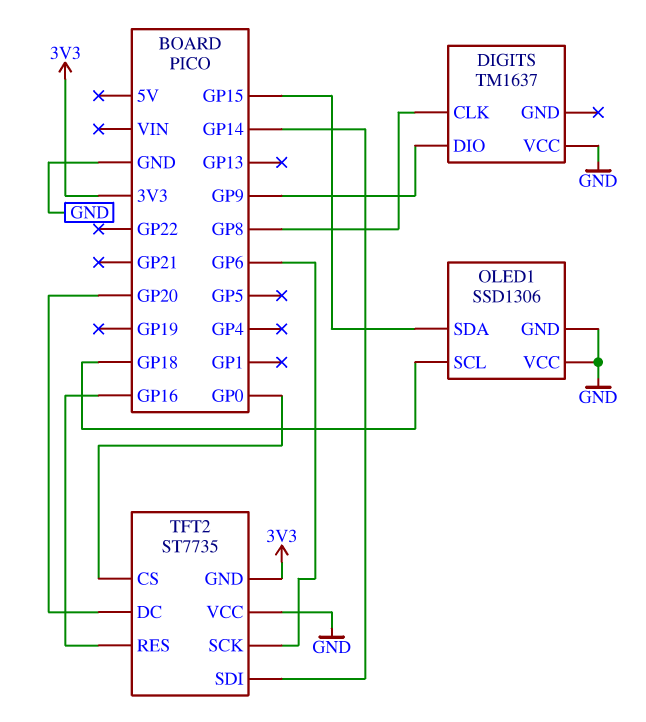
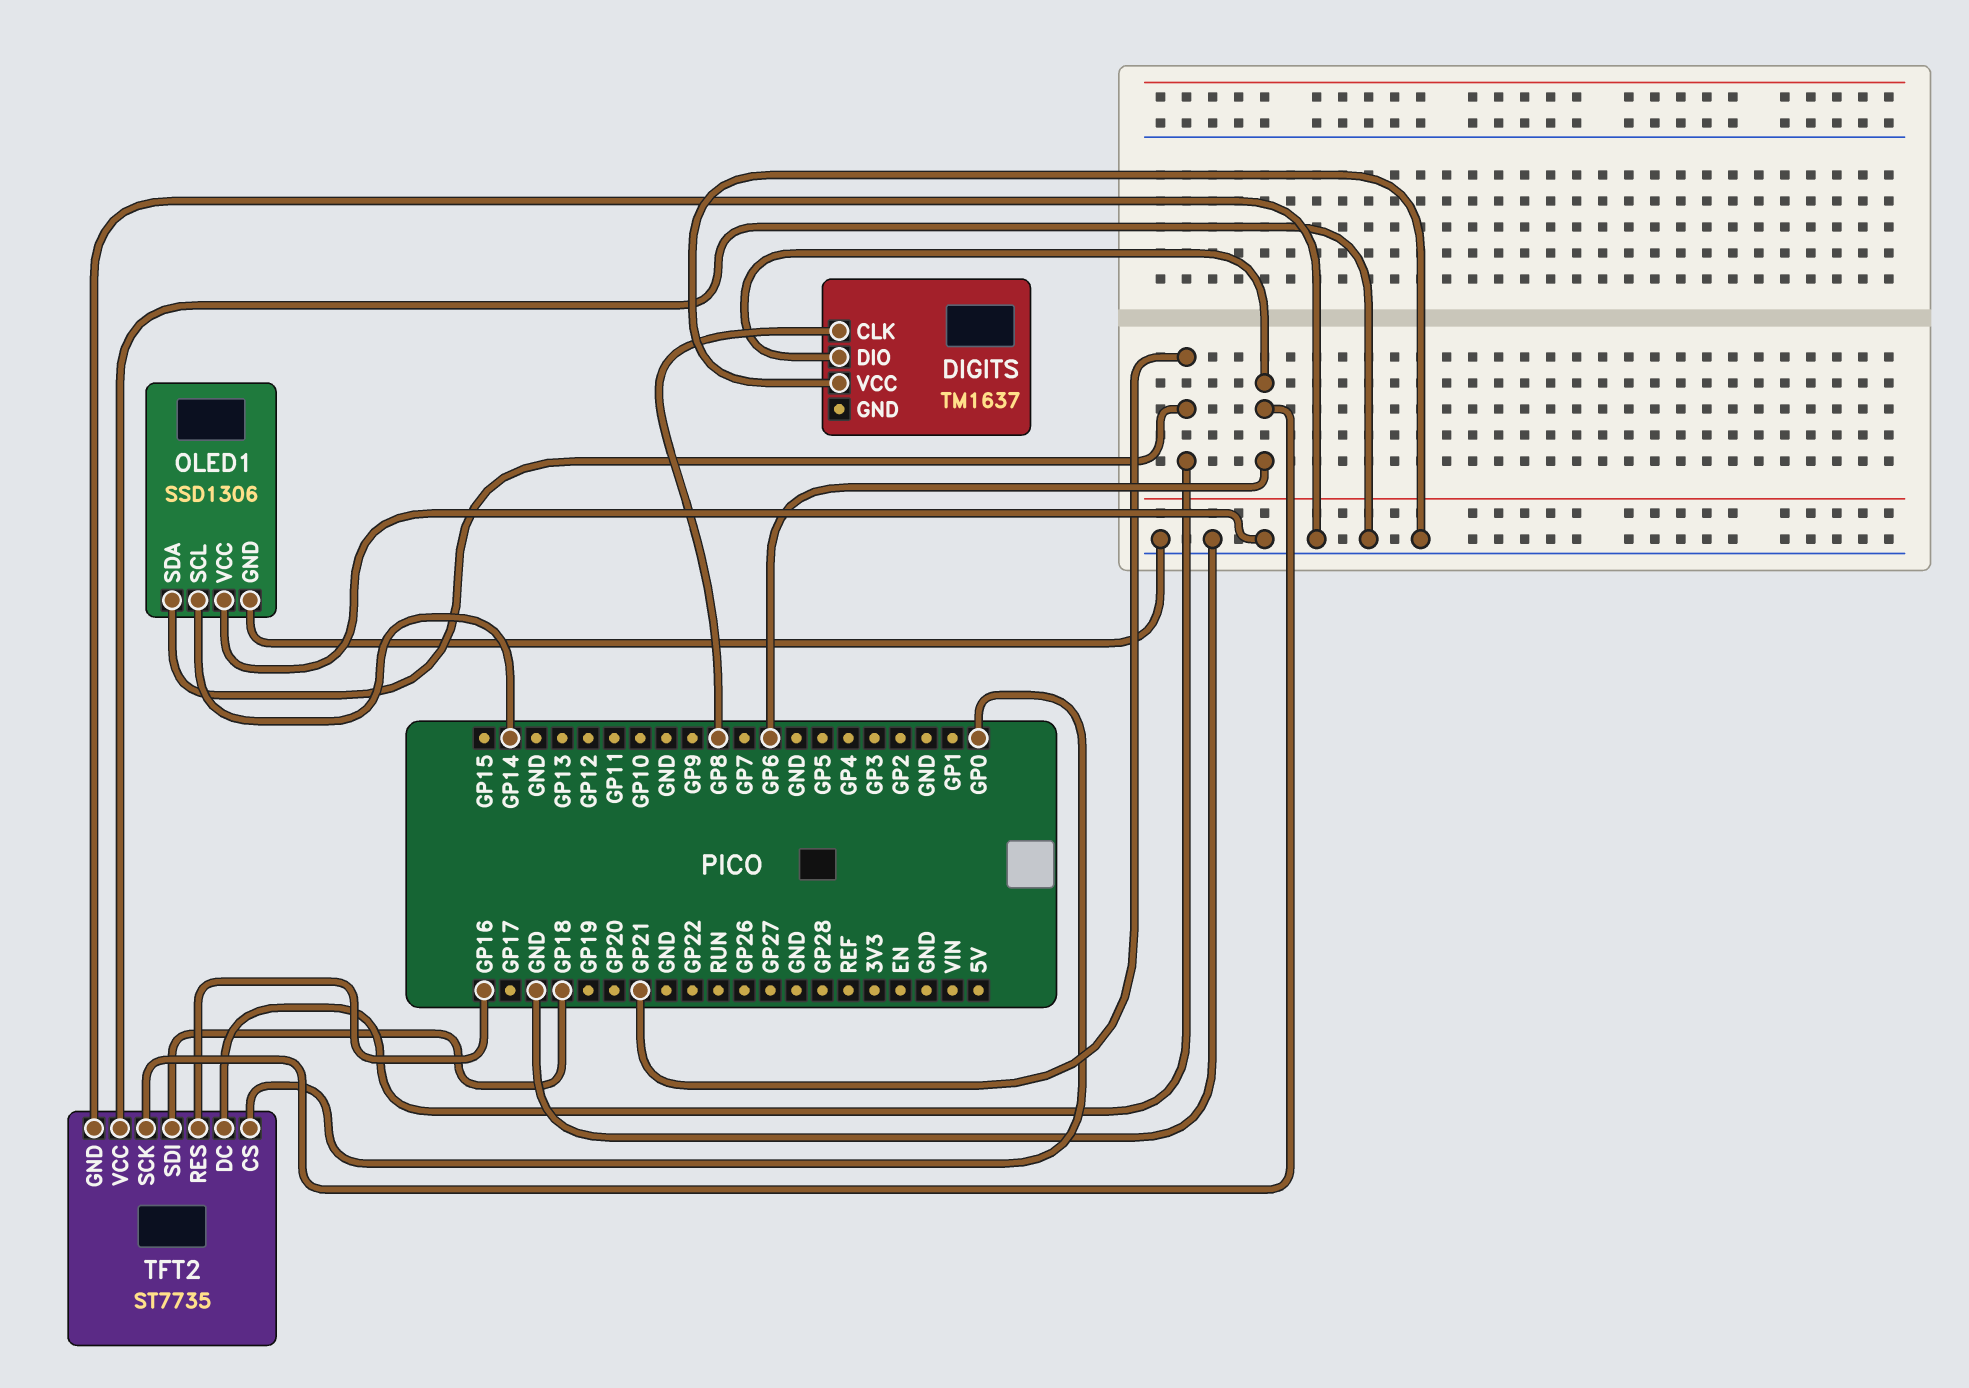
DIGITS pin DIO: GP9 -> GP6
OLED1 pin SCL: GP18 -> GP14
OLED1 pin SDA: GP15 -> GP21
TFT2 pin DC: GP20 -> GP21
TFT2 pin GND: 3V3 -> GND
TFT2 pin SDI: GP14 -> GP18

